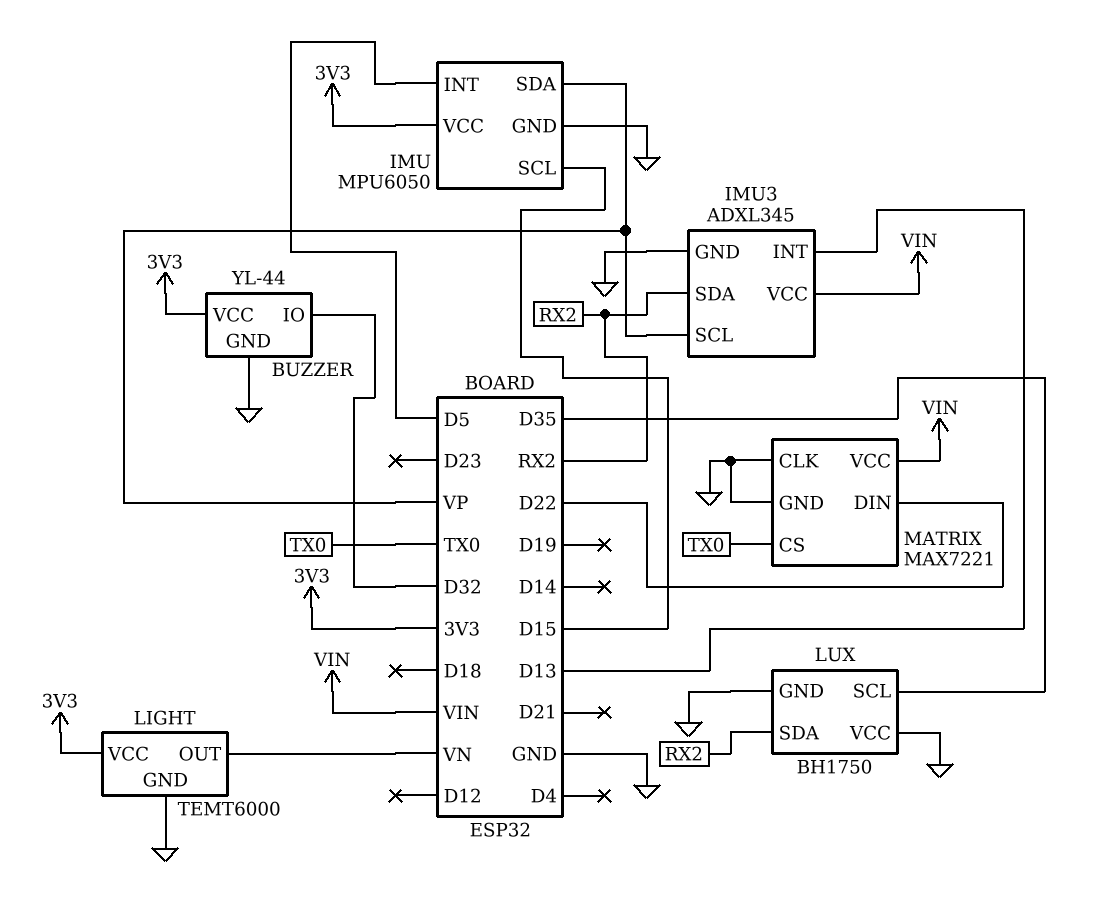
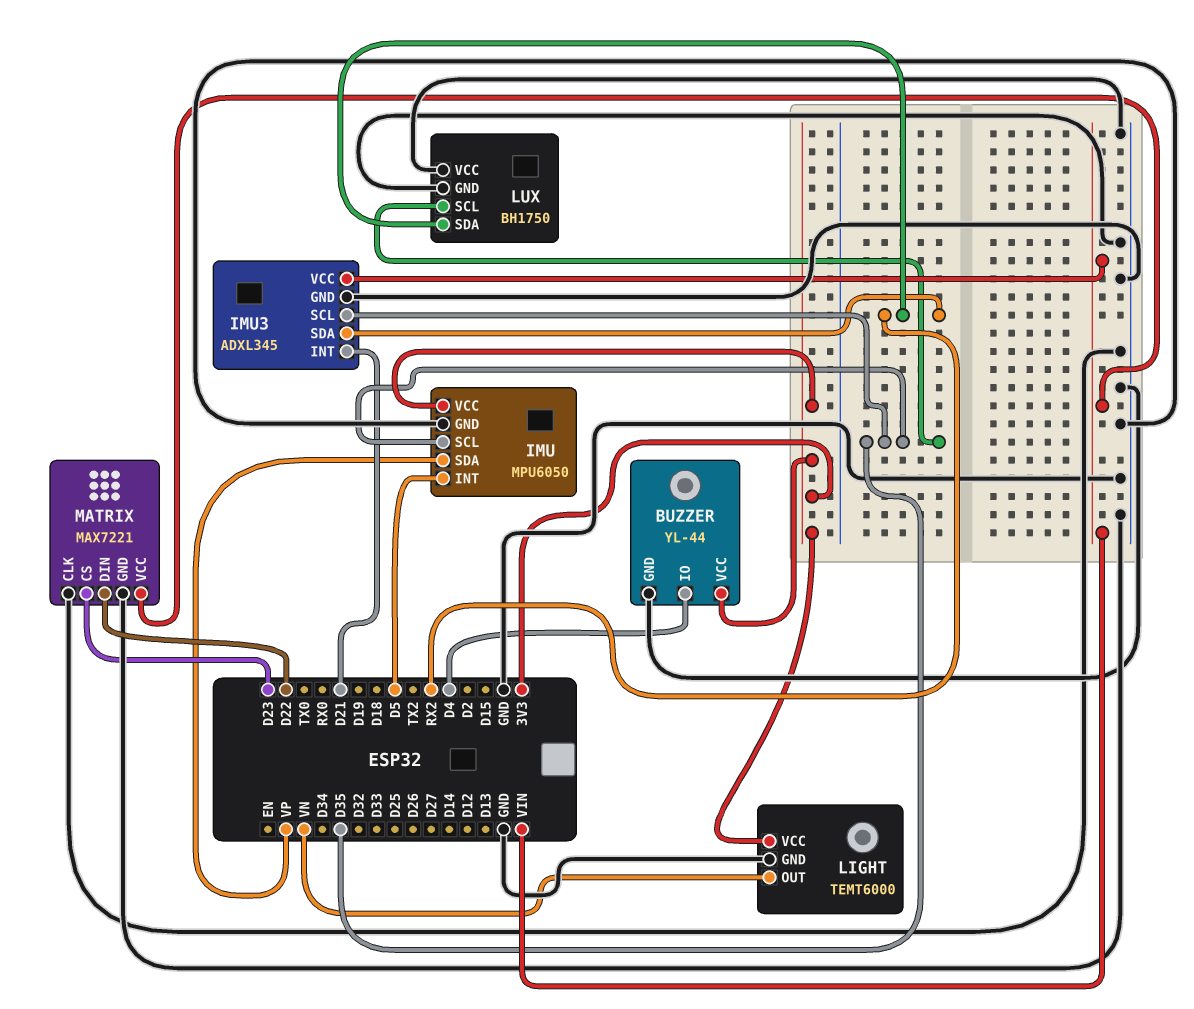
BUZZER pin IO: D32 -> D4
IMU pin SCL: D15 -> D35
IMU3 pin INT: D13 -> D21
IMU3 pin SCL: VP -> D35
MATRIX pin CS: TX0 -> D23

